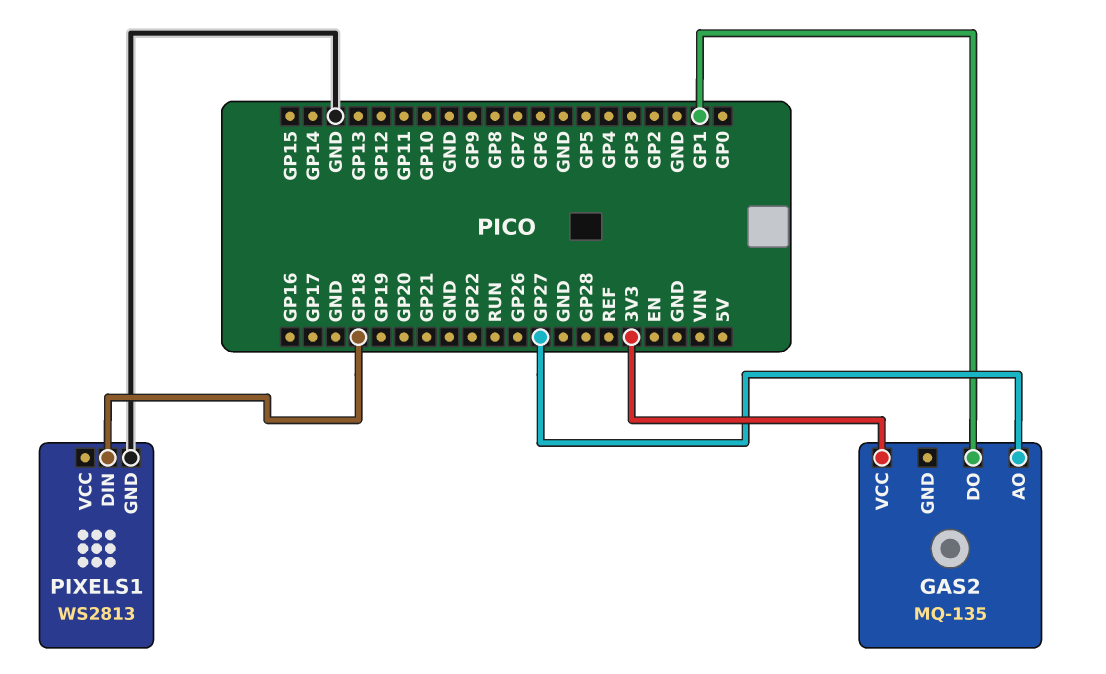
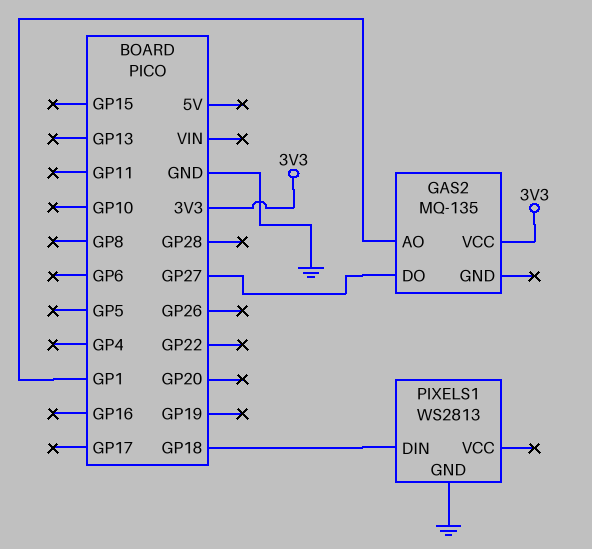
GAS2 pin AO: GP27 -> GP1
GAS2 pin DO: GP1 -> GP27

